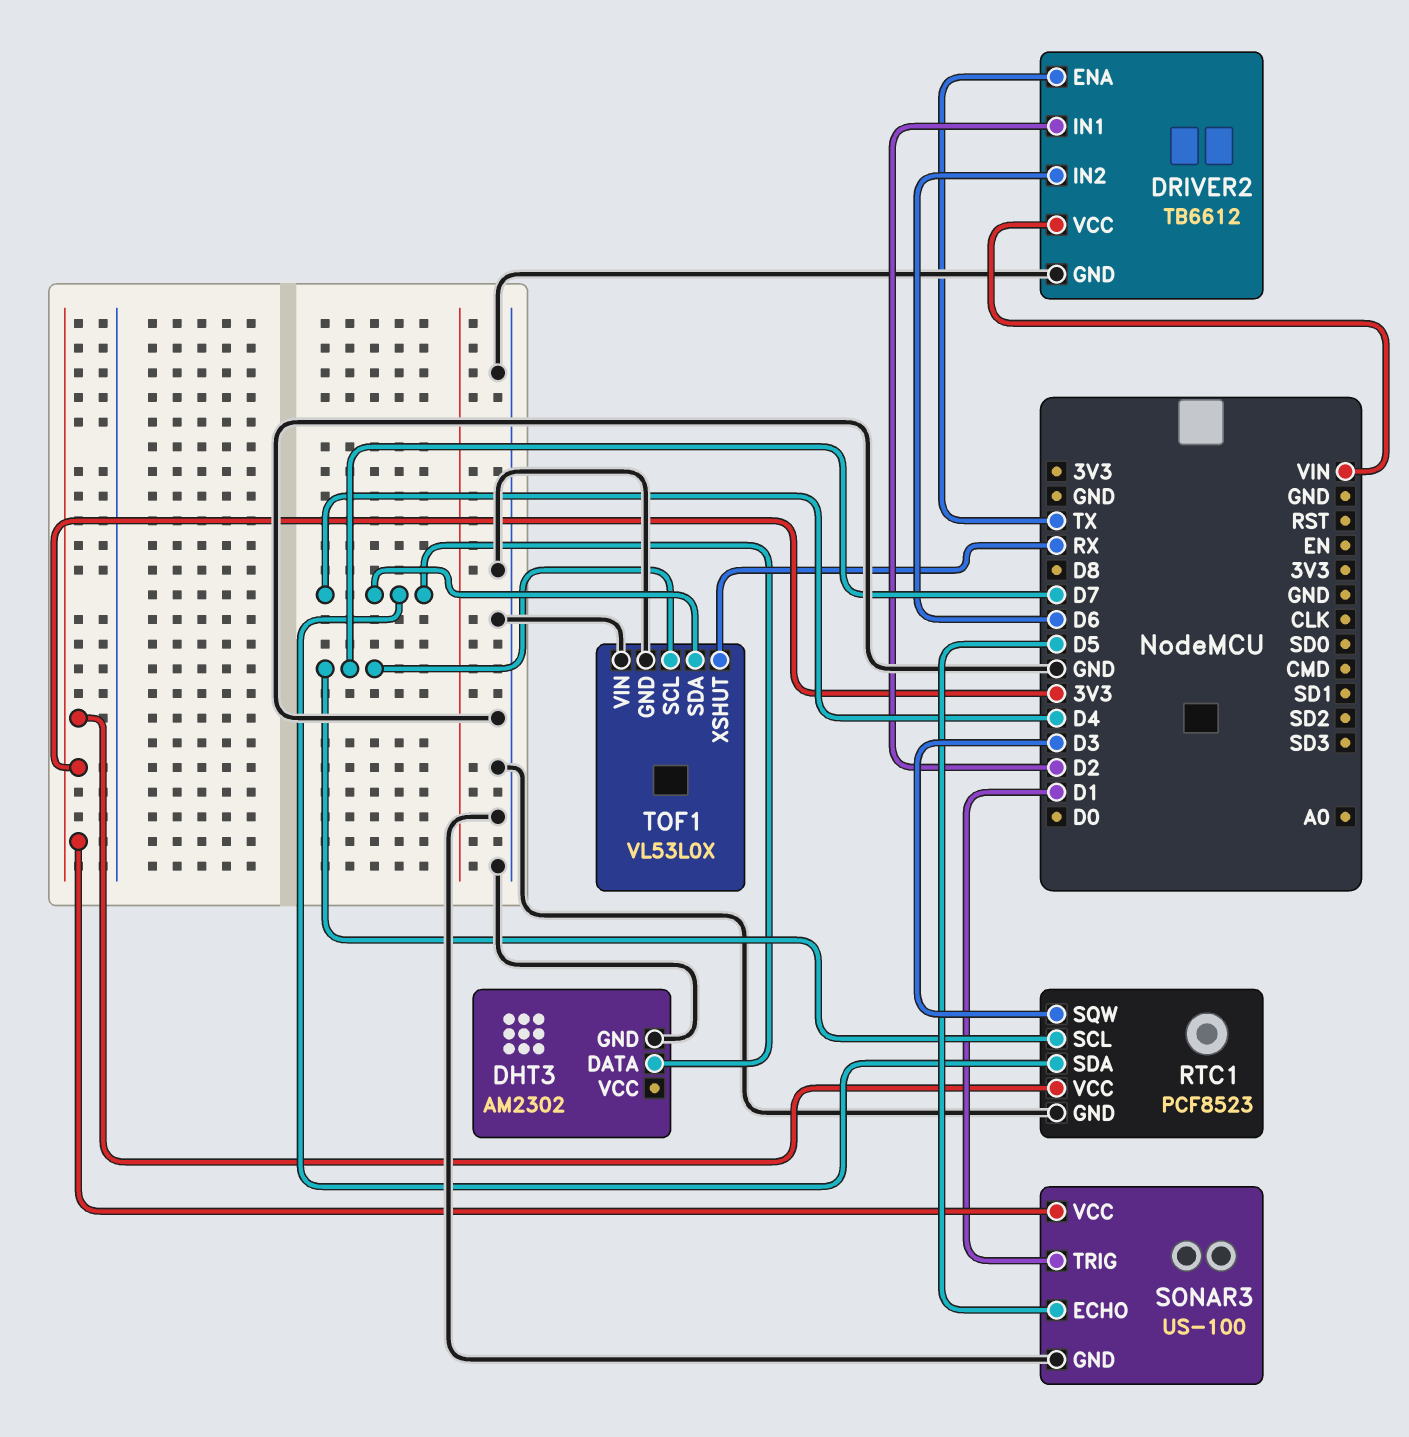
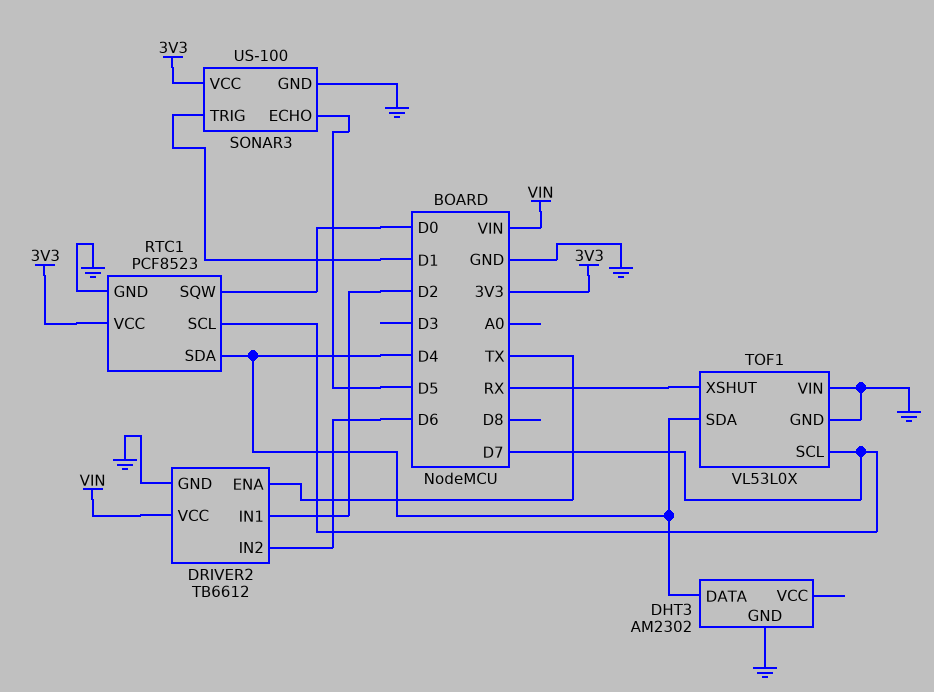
RTC1 pin SQW: D3 -> D0

